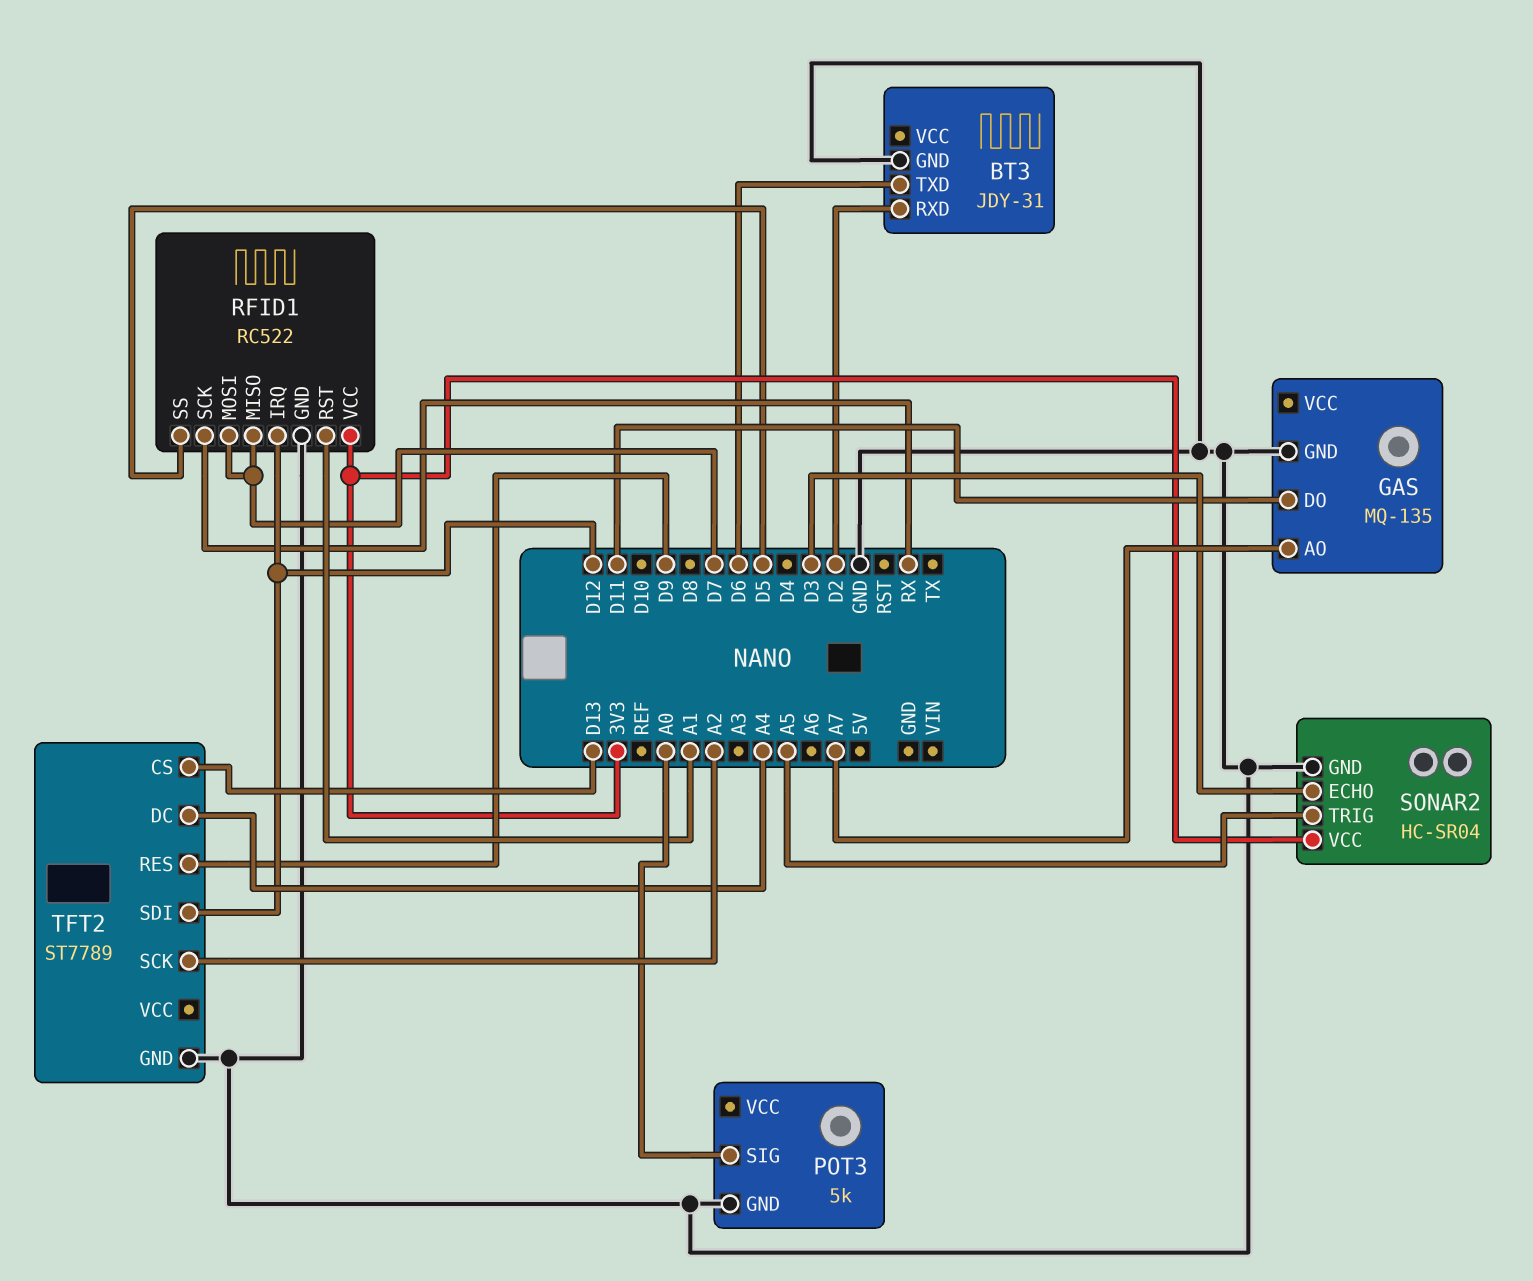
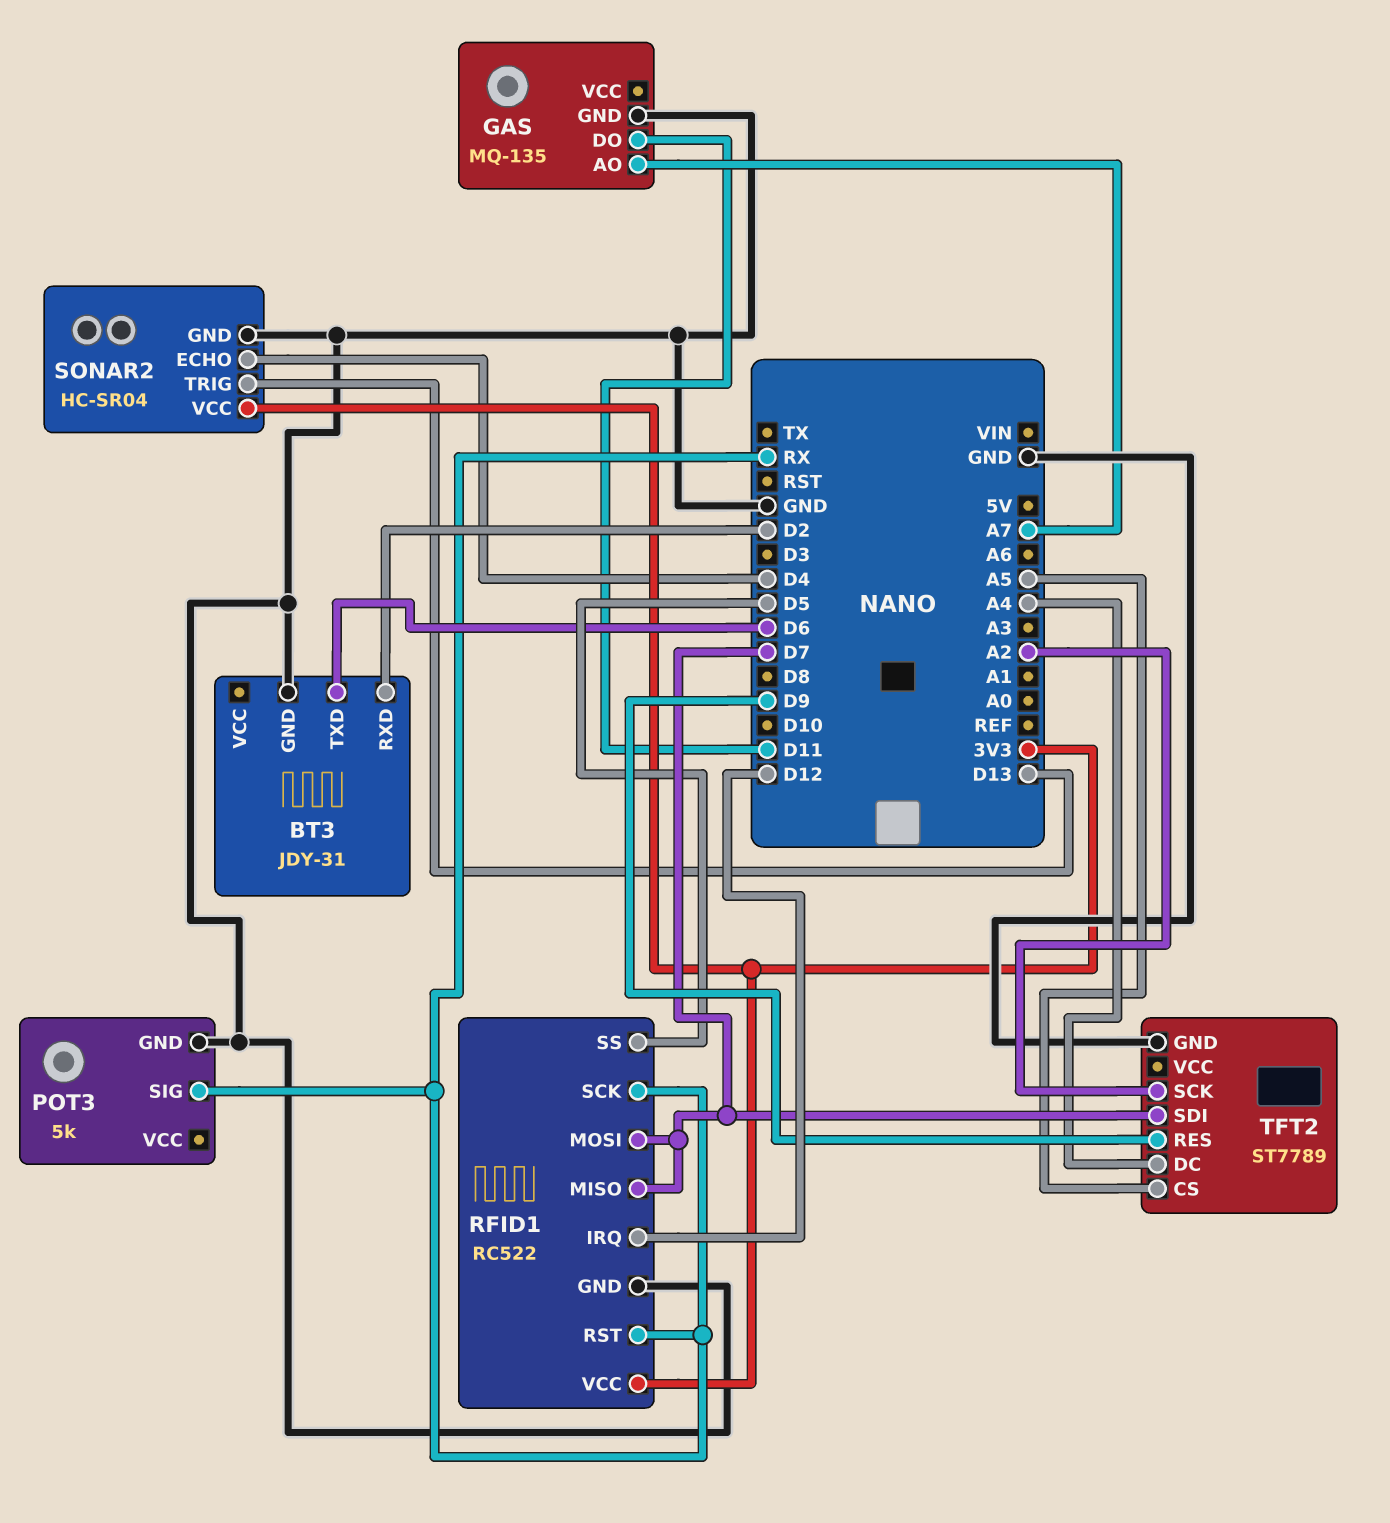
POT3 pin SIG: A0 -> RX
RFID1 pin RST: A1 -> RX
SONAR2 pin ECHO: D3 -> D4
SONAR2 pin TRIG: A5 -> D13
TFT2 pin CS: D13 -> A5
TFT2 pin SDI: D12 -> D7

